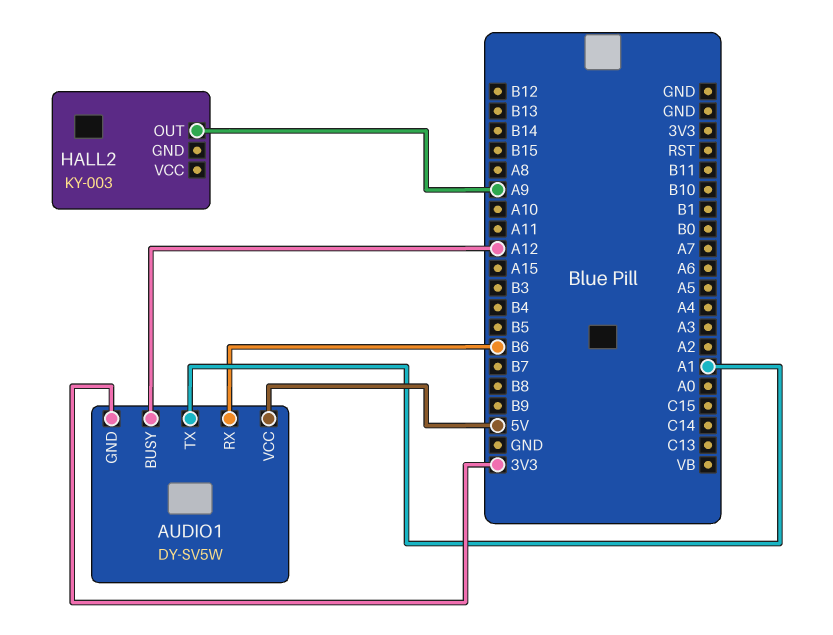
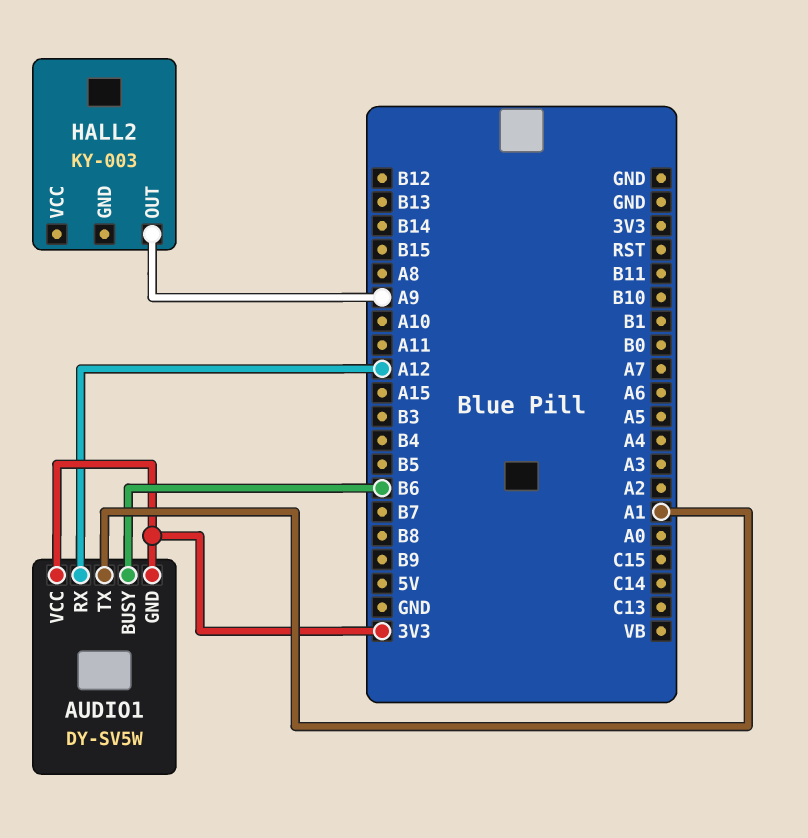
AUDIO1 pin BUSY: A12 -> B6
AUDIO1 pin RX: B6 -> A12
AUDIO1 pin VCC: 5V -> 3V3

